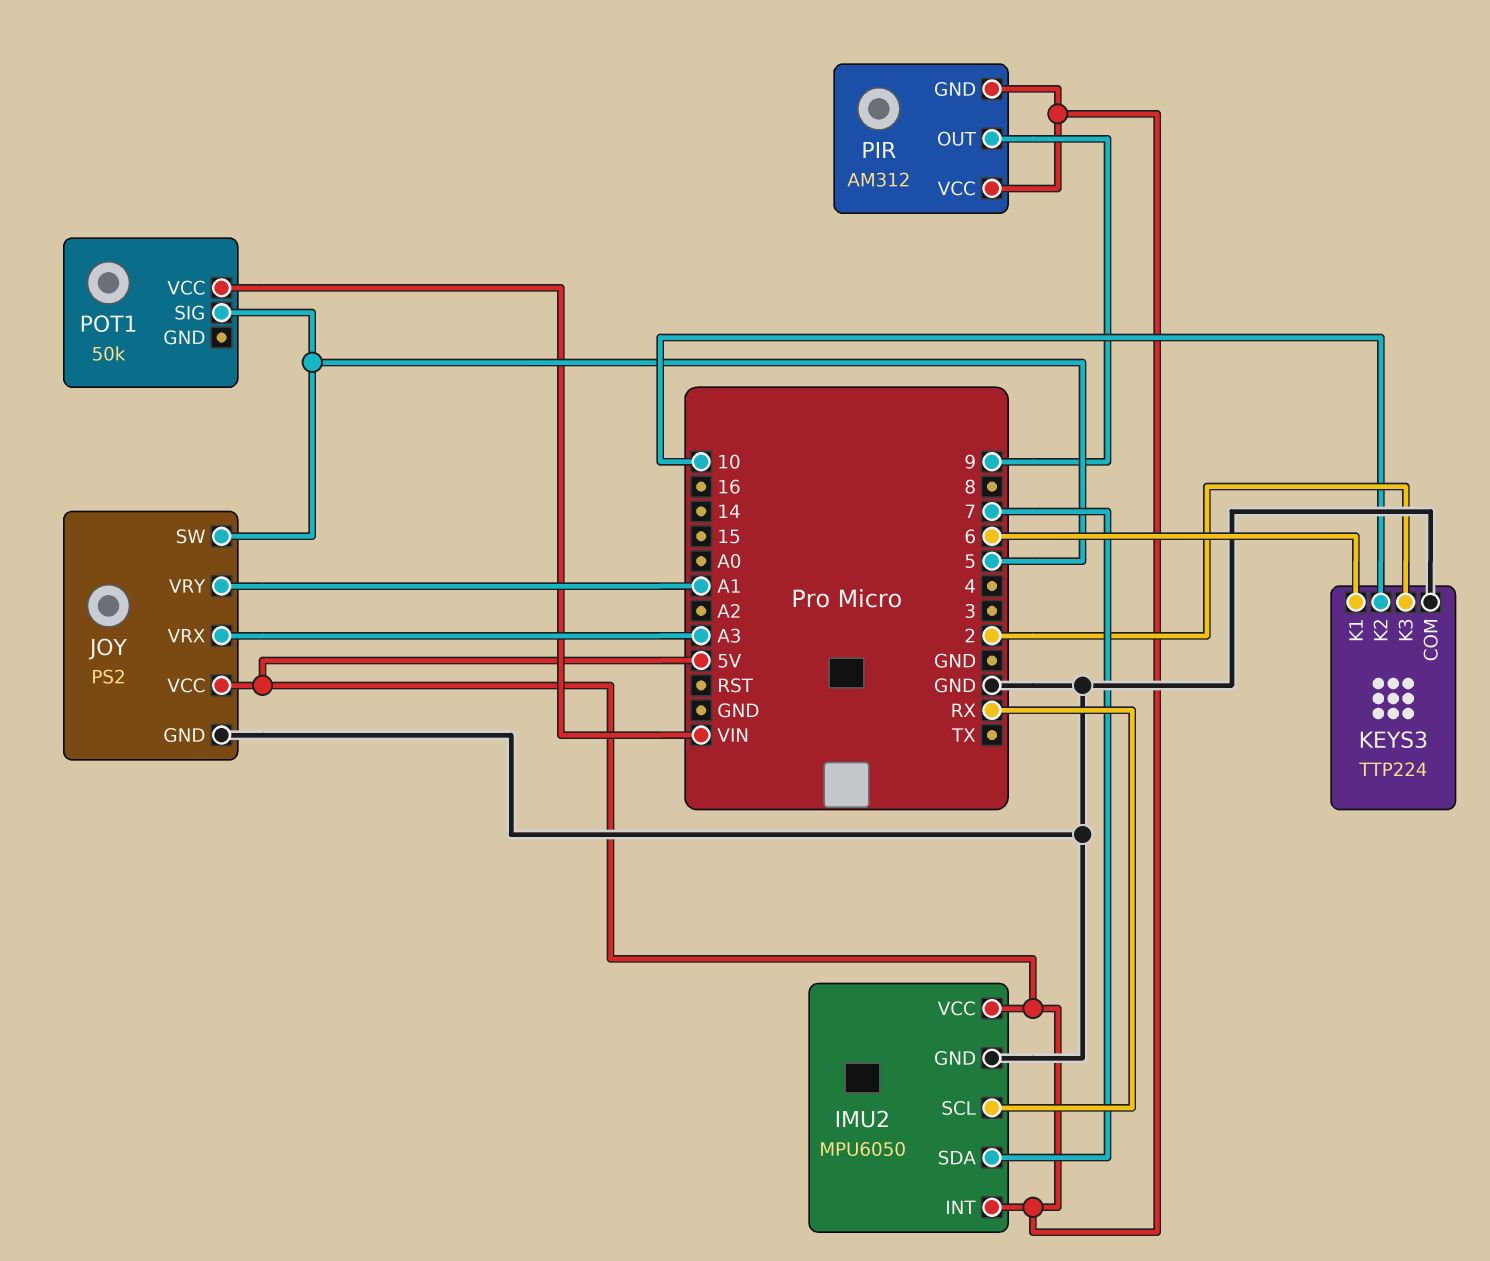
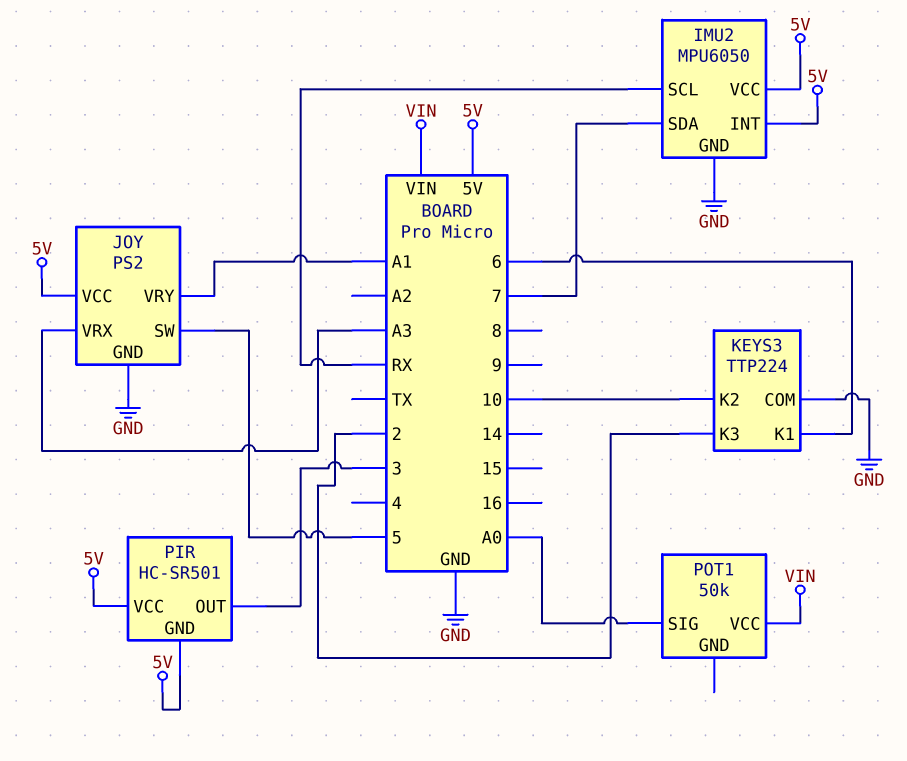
PIR: AM312 -> HC-SR501
PIR pin OUT: 9 -> 3
POT1 pin SIG: 5 -> A0

